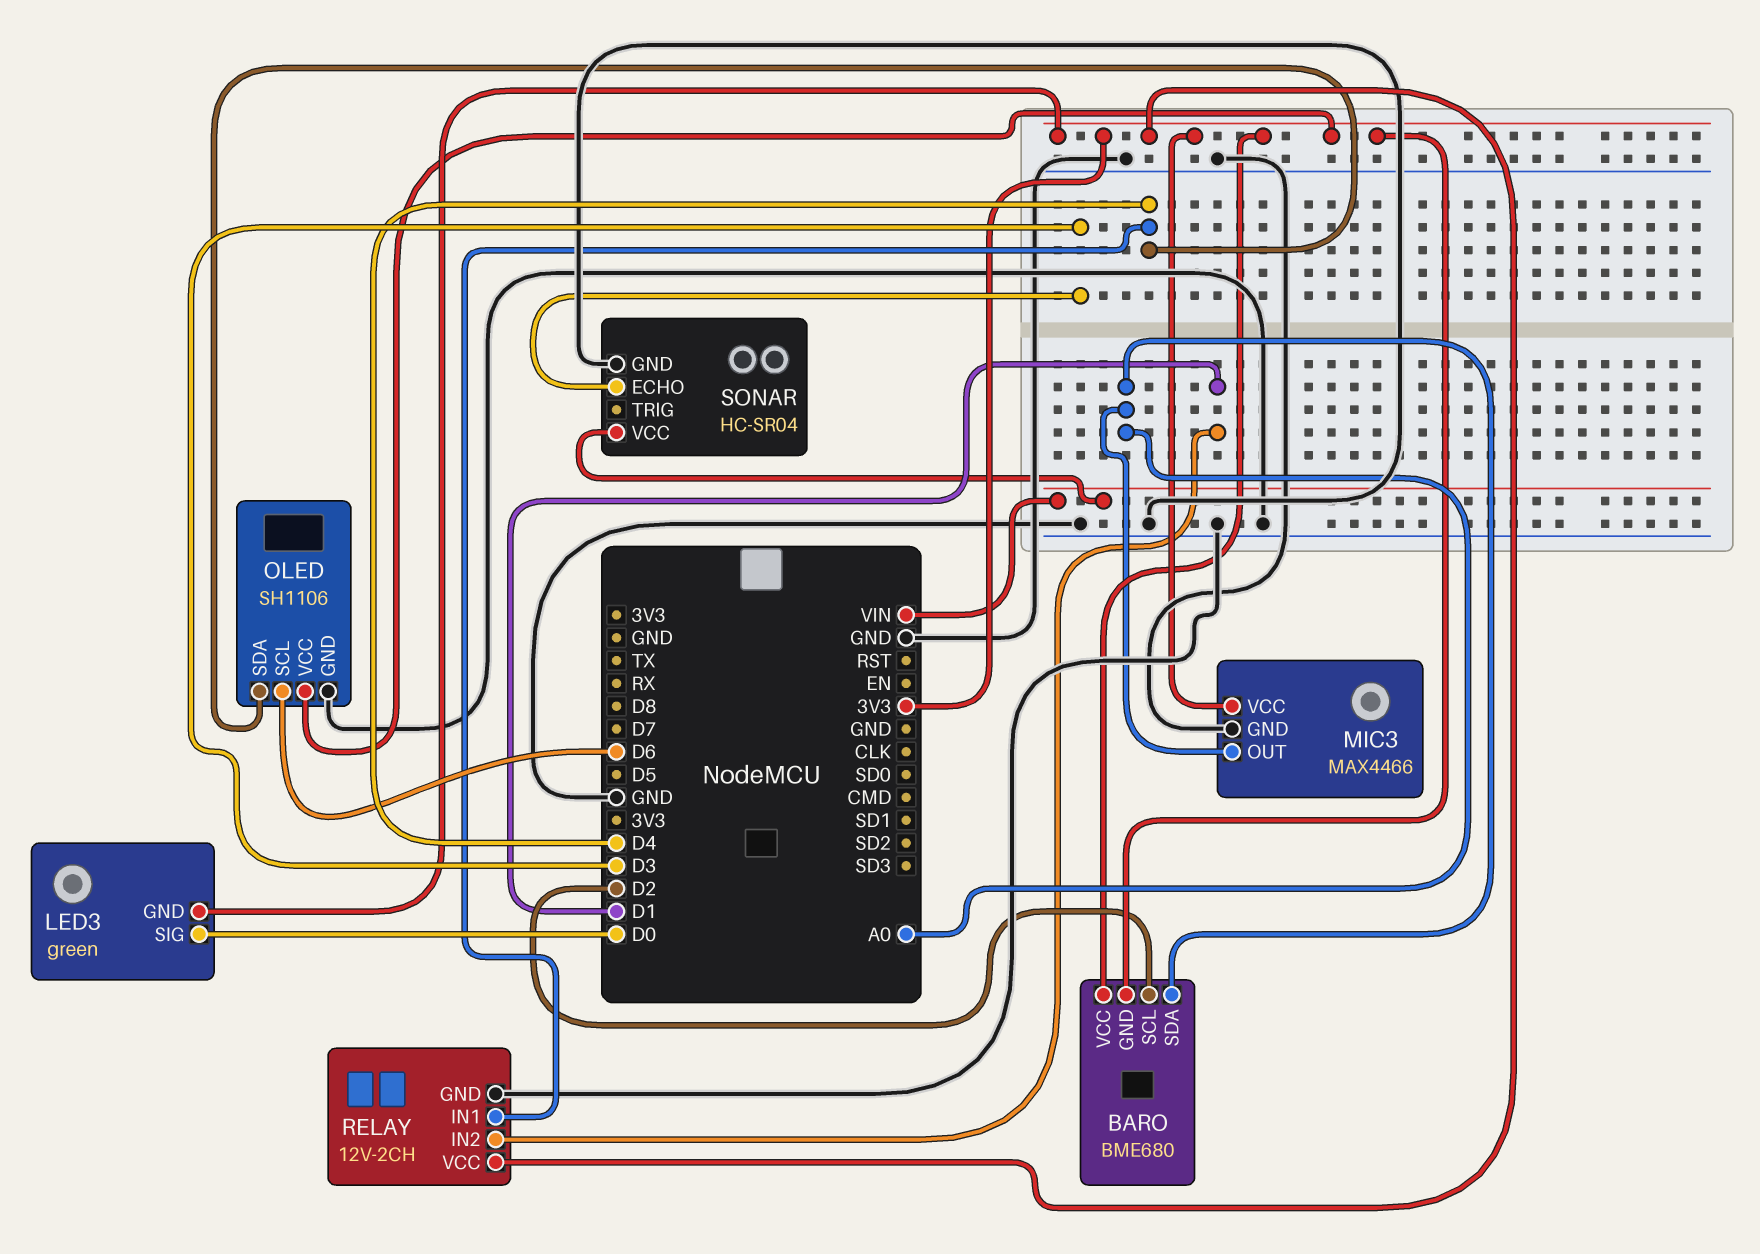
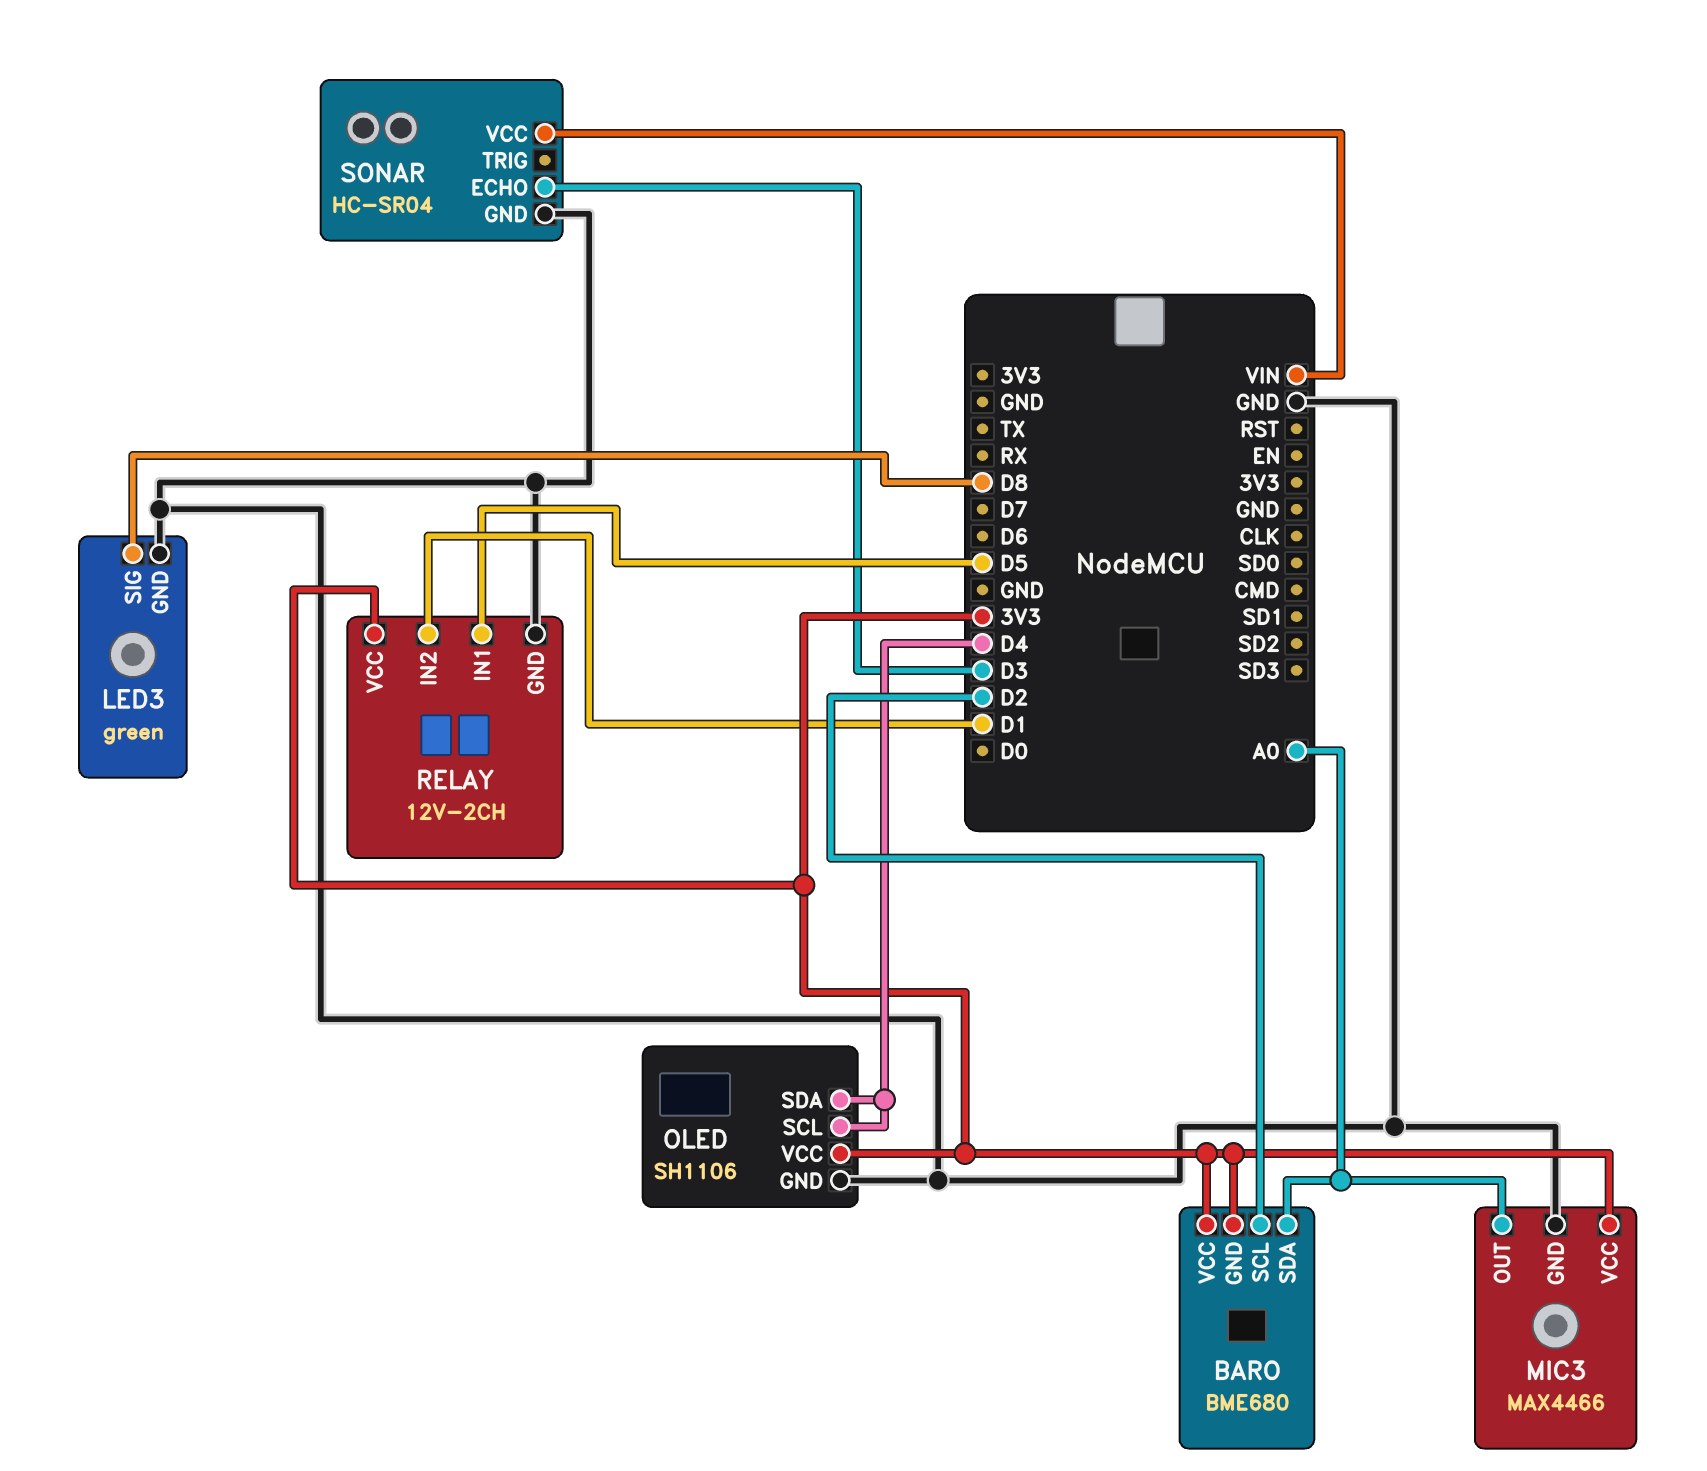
LED3 pin GND: 3V3 -> GND
LED3 pin SIG: D0 -> D8
OLED pin SCL: D6 -> D4
RELAY pin IN1: D4 -> D5

